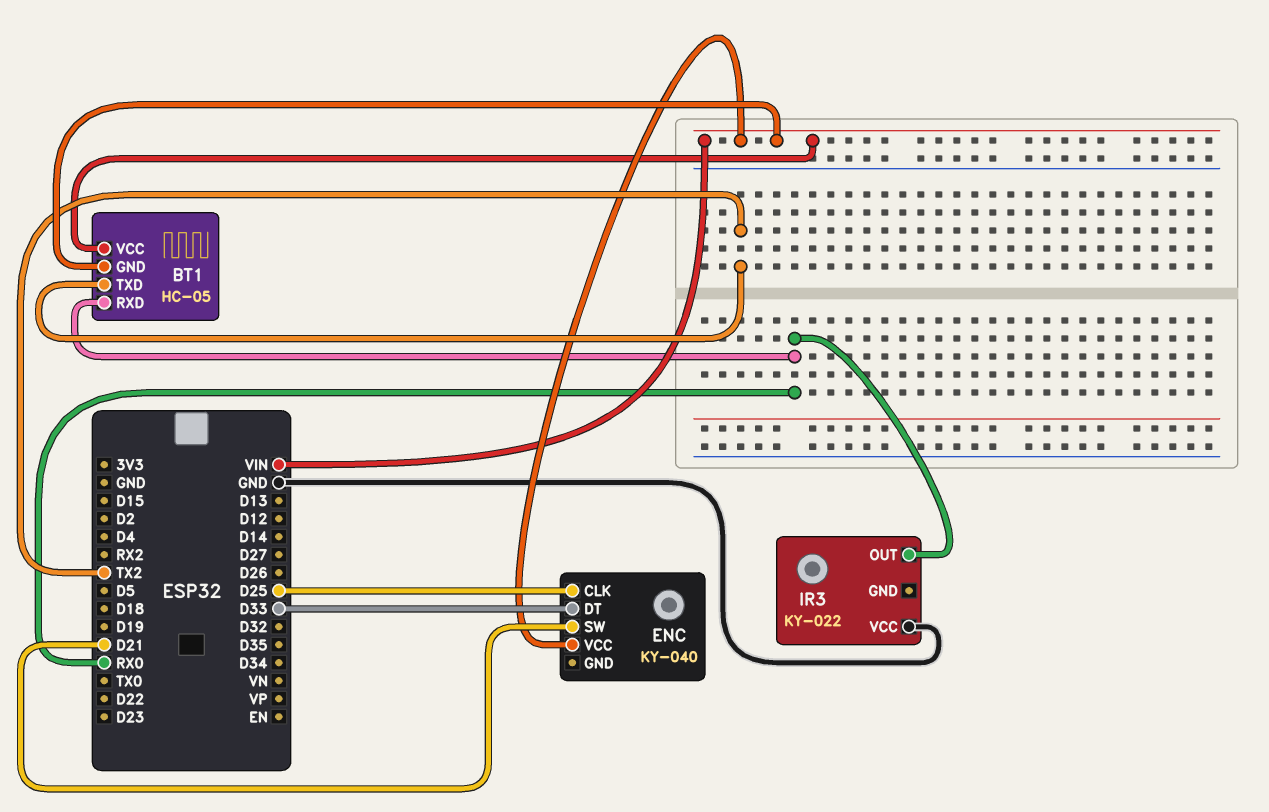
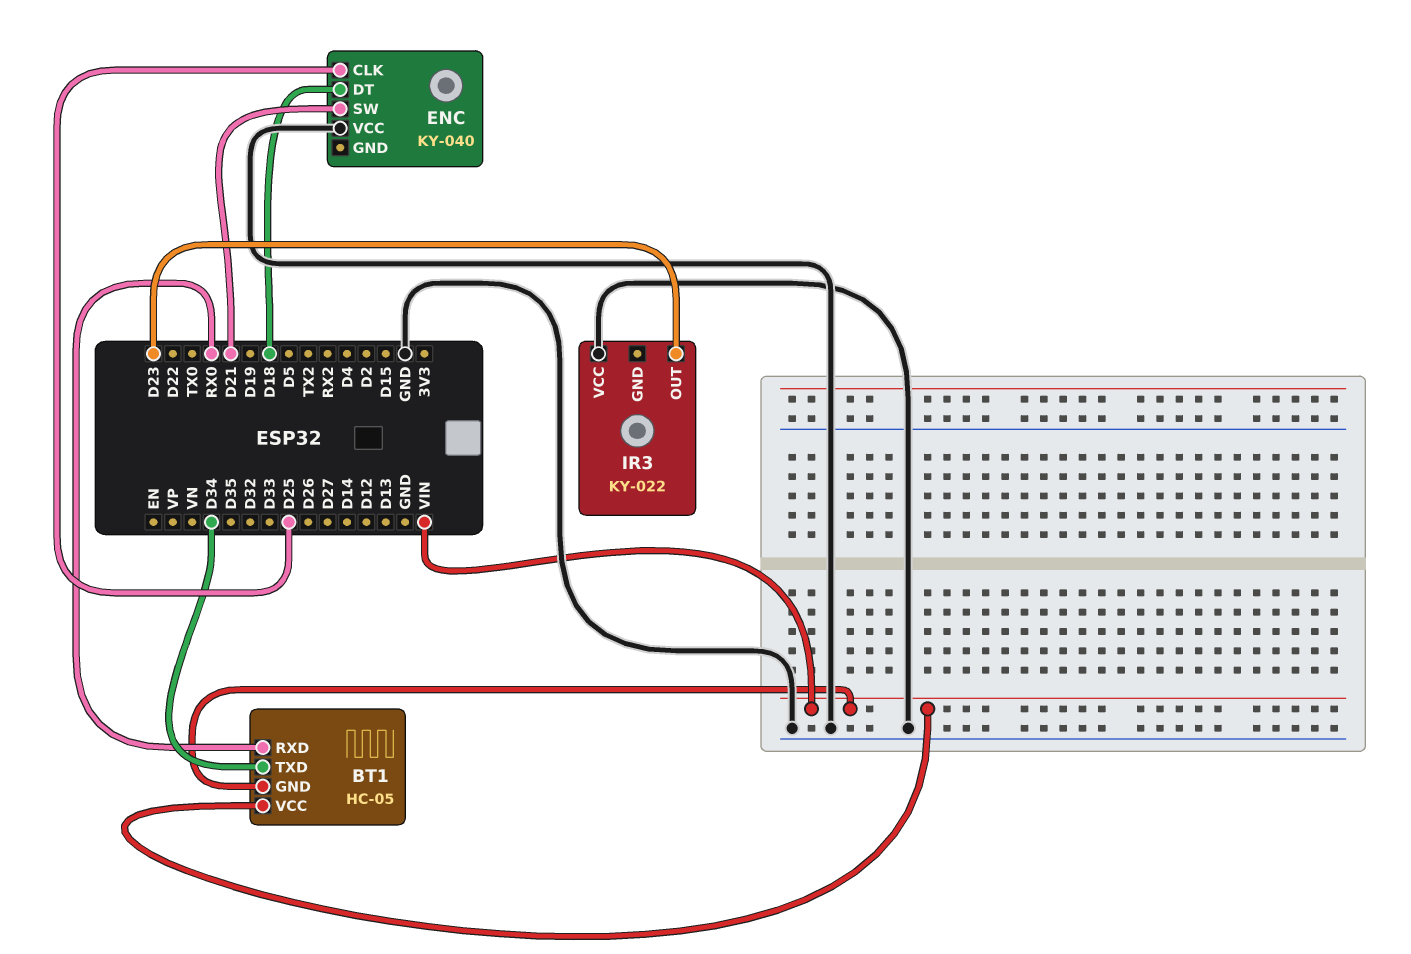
BT1 pin TXD: TX2 -> D34
ENC pin DT: D33 -> D18
ENC pin VCC: VIN -> GND
IR3 pin OUT: RX0 -> D23

